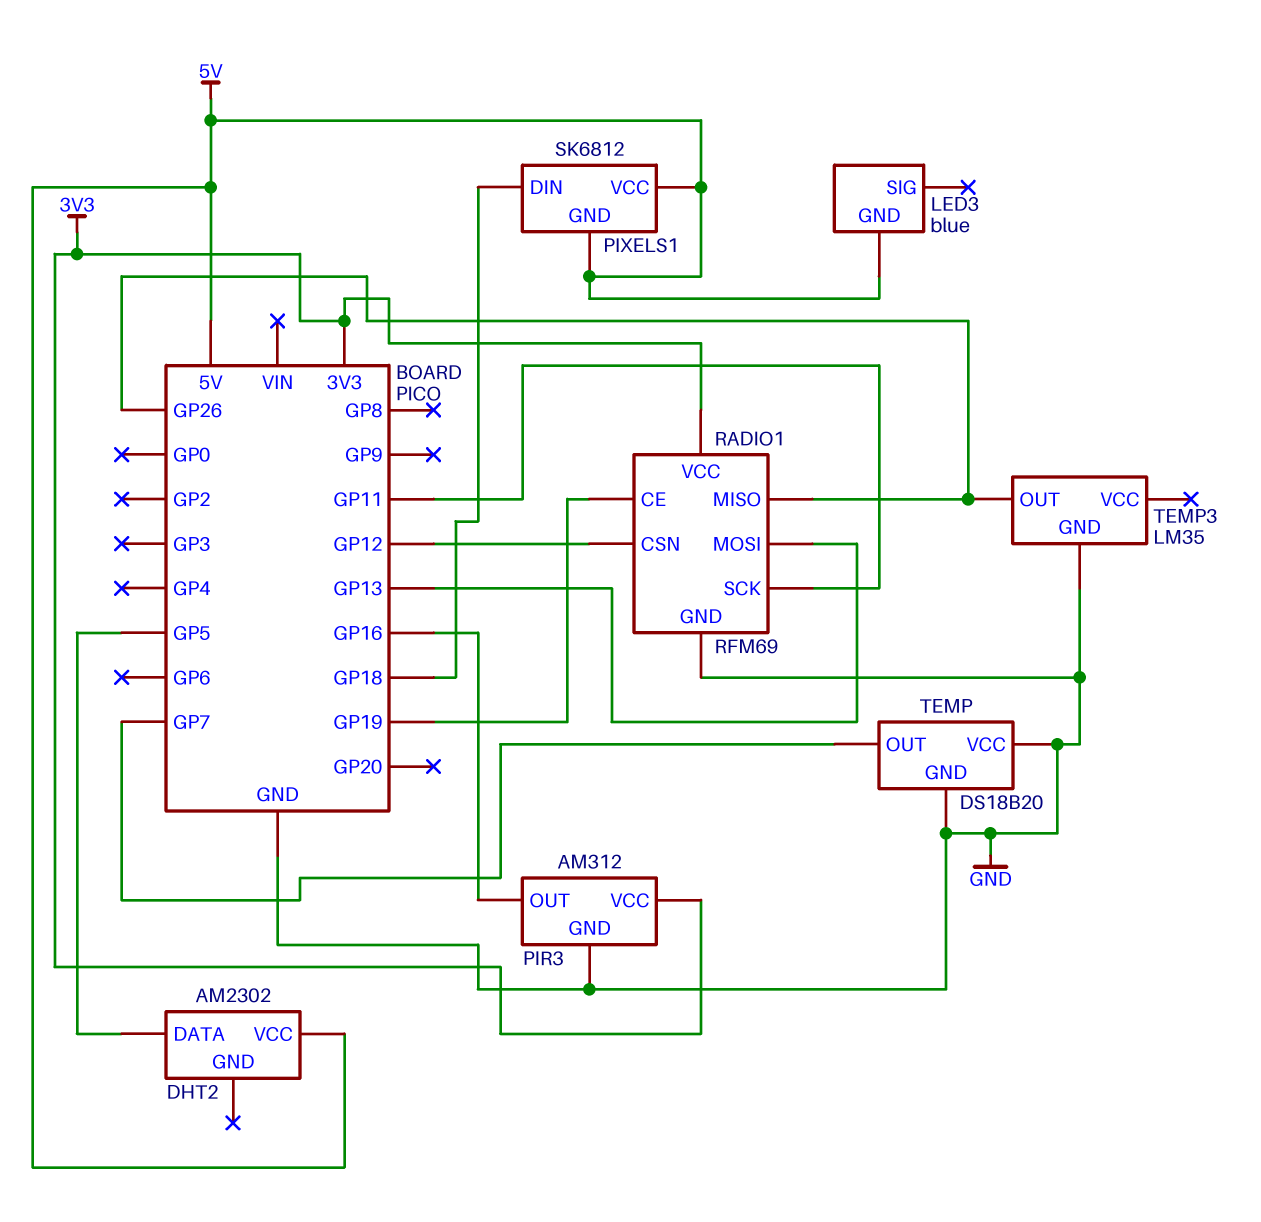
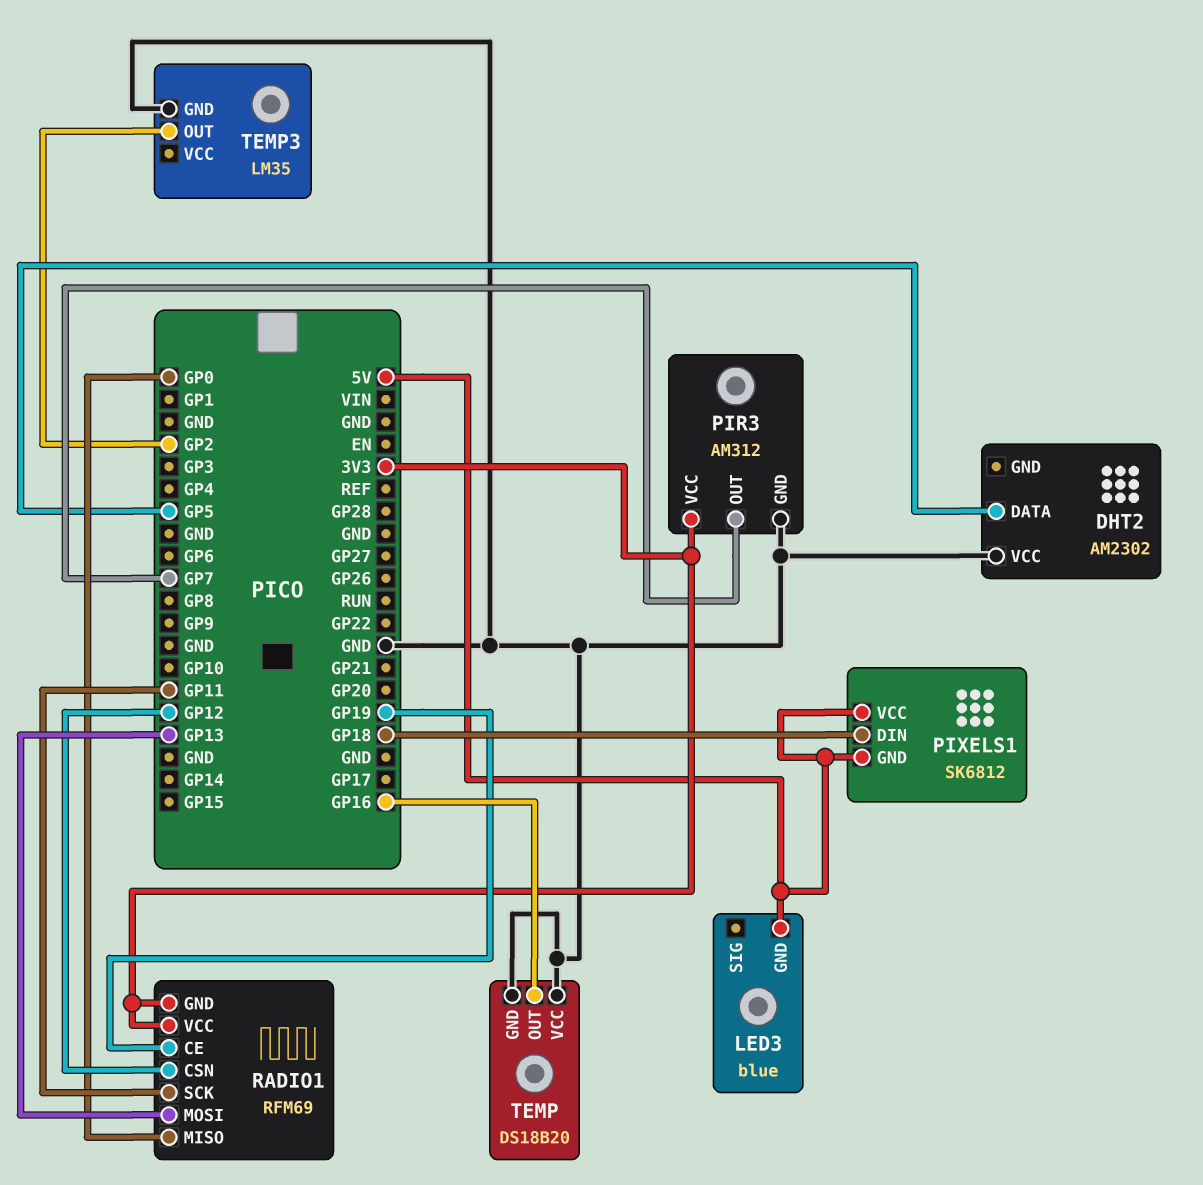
DHT2 pin VCC: 5V -> GND
PIR3 pin OUT: GP16 -> GP7
RADIO1 pin GND: GND -> 3V3
RADIO1 pin MISO: GP26 -> GP0
TEMP pin OUT: GP7 -> GP16
TEMP3 pin OUT: GP26 -> GP2

